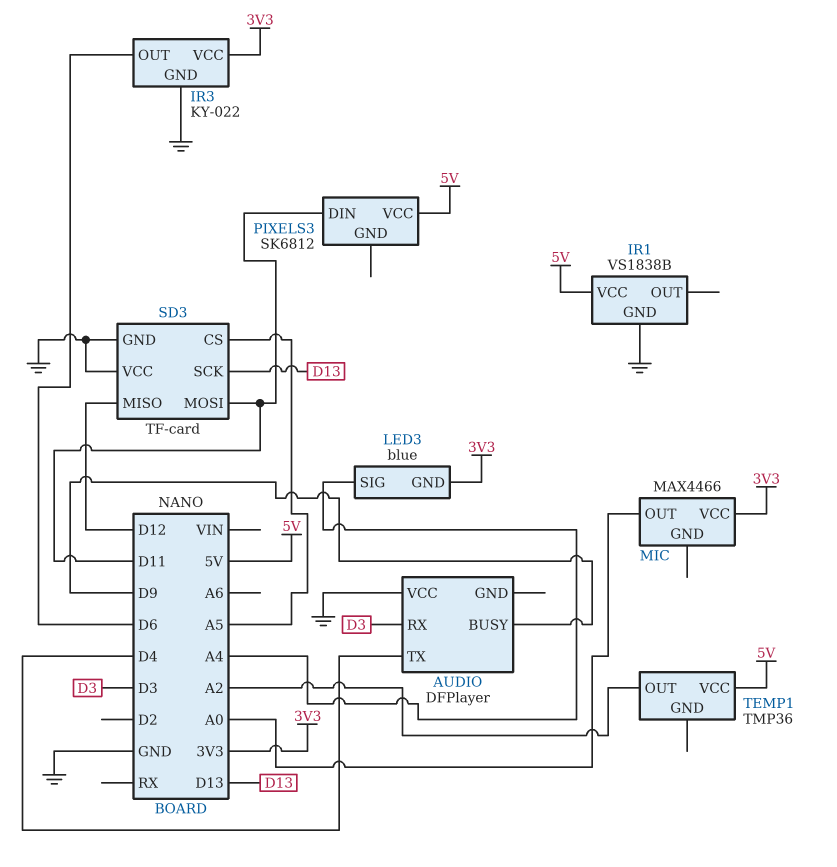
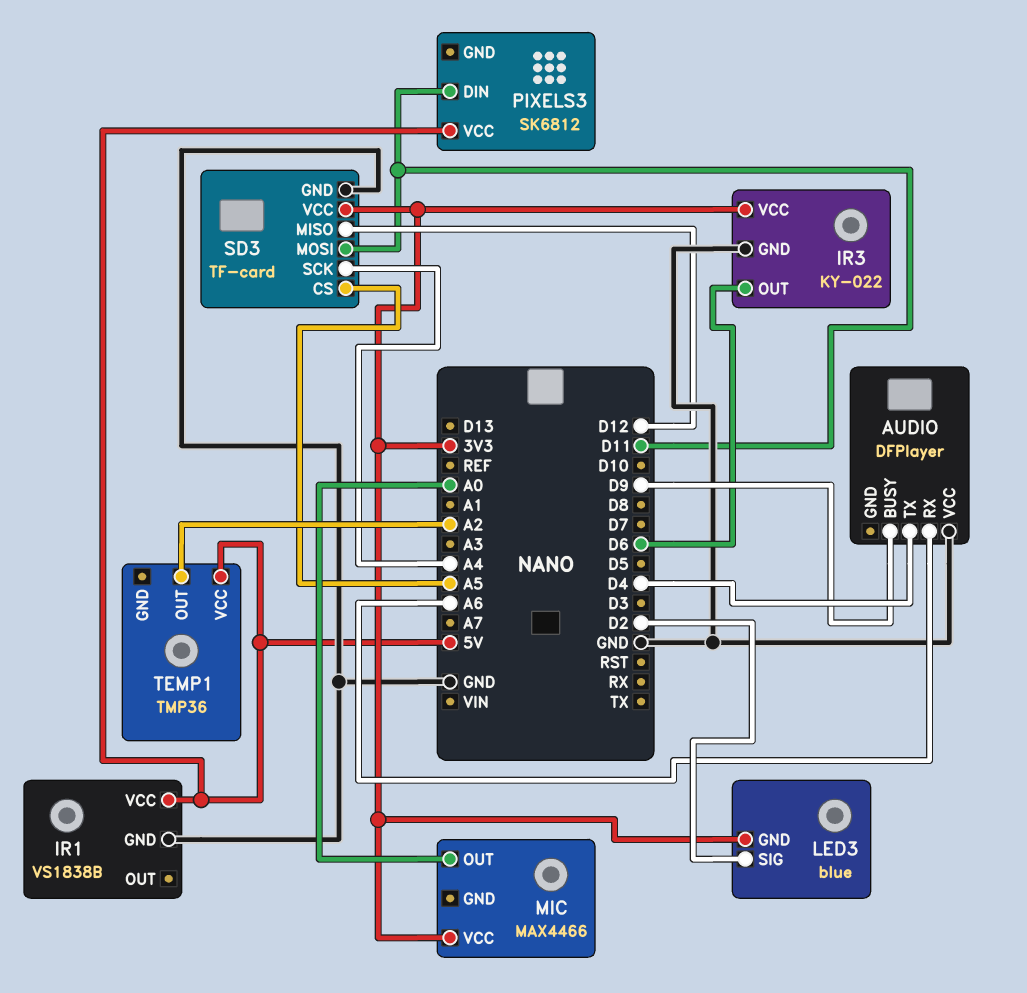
AUDIO pin RX: D3 -> A6
LED3 pin SIG: A4 -> D2
SD3 pin SCK: D13 -> A4
SD3 pin VCC: GND -> 3V3

